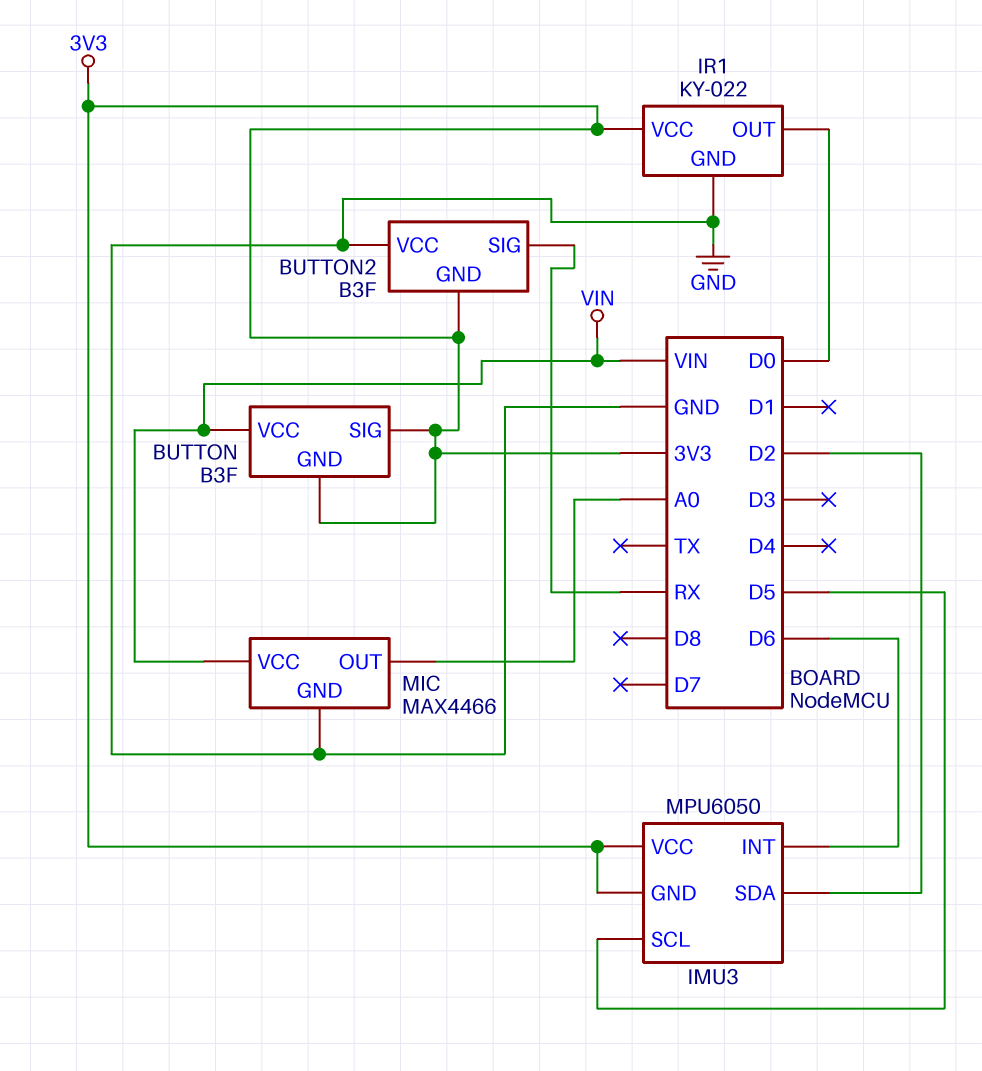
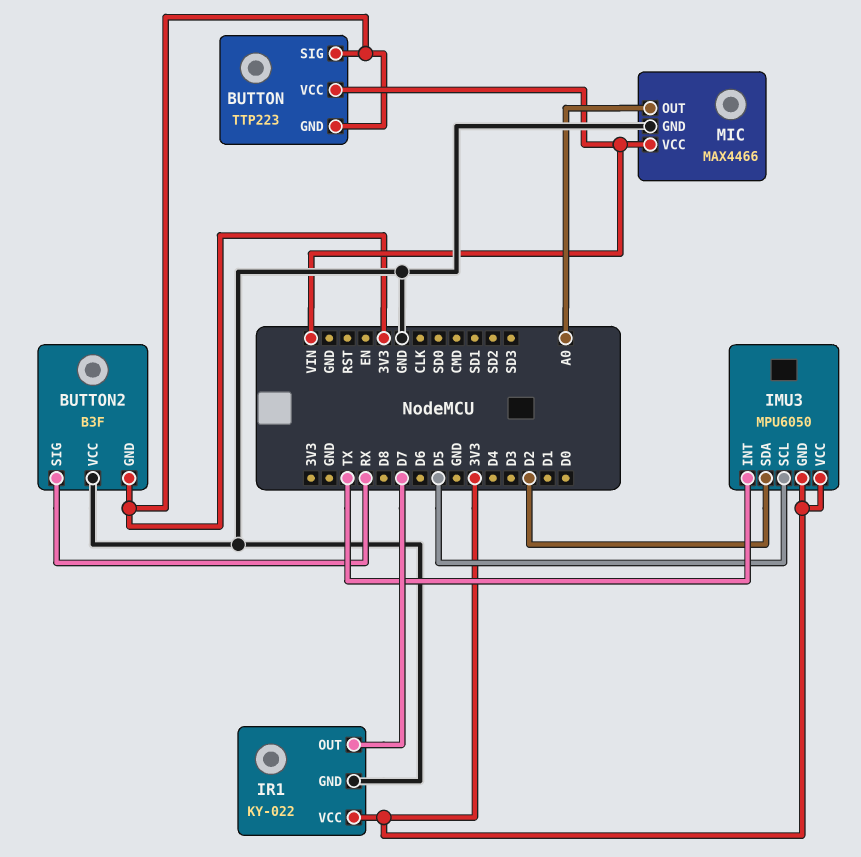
BUTTON: B3F -> TTP223
IMU3 pin INT: D6 -> TX
IR1 pin OUT: D0 -> D7

